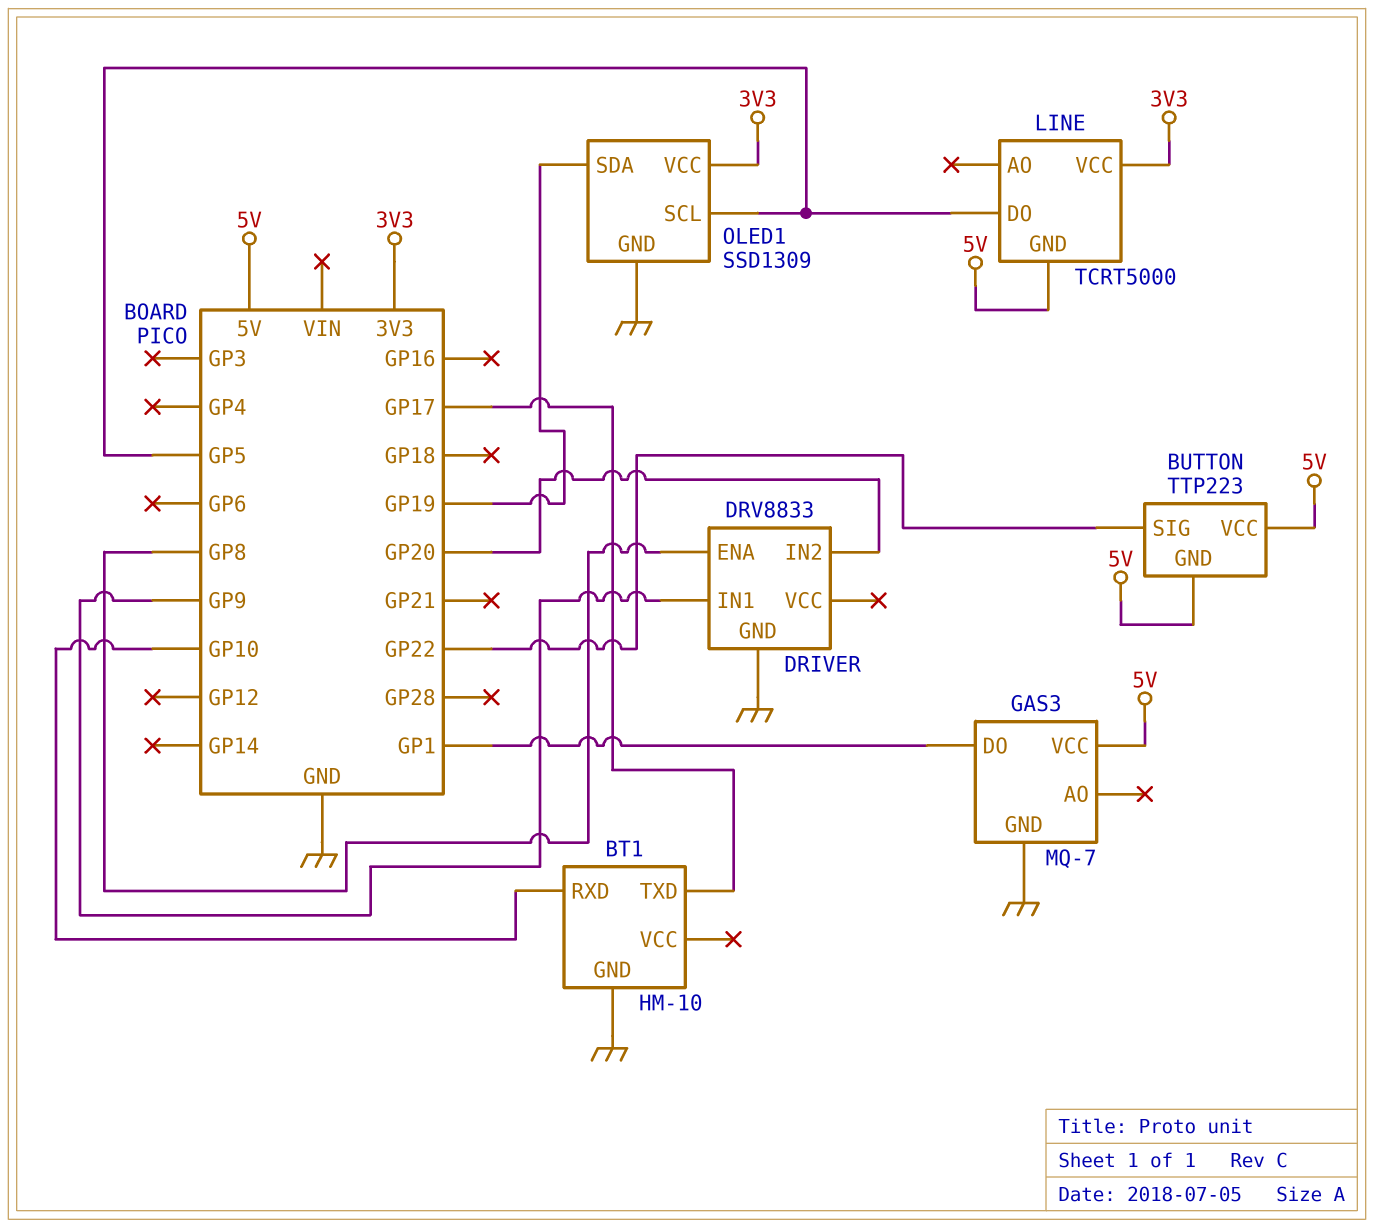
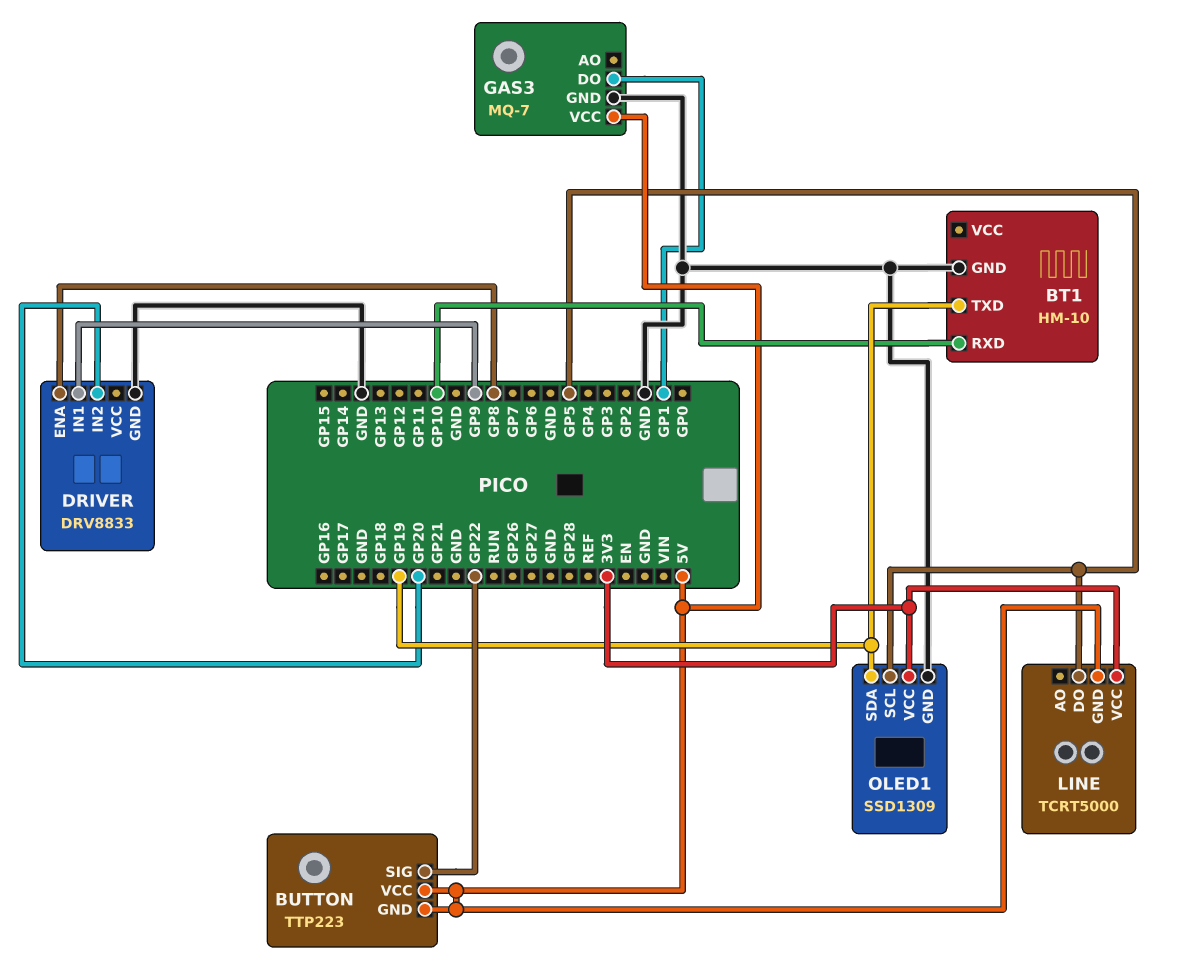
BT1 pin TXD: GP17 -> GP19

